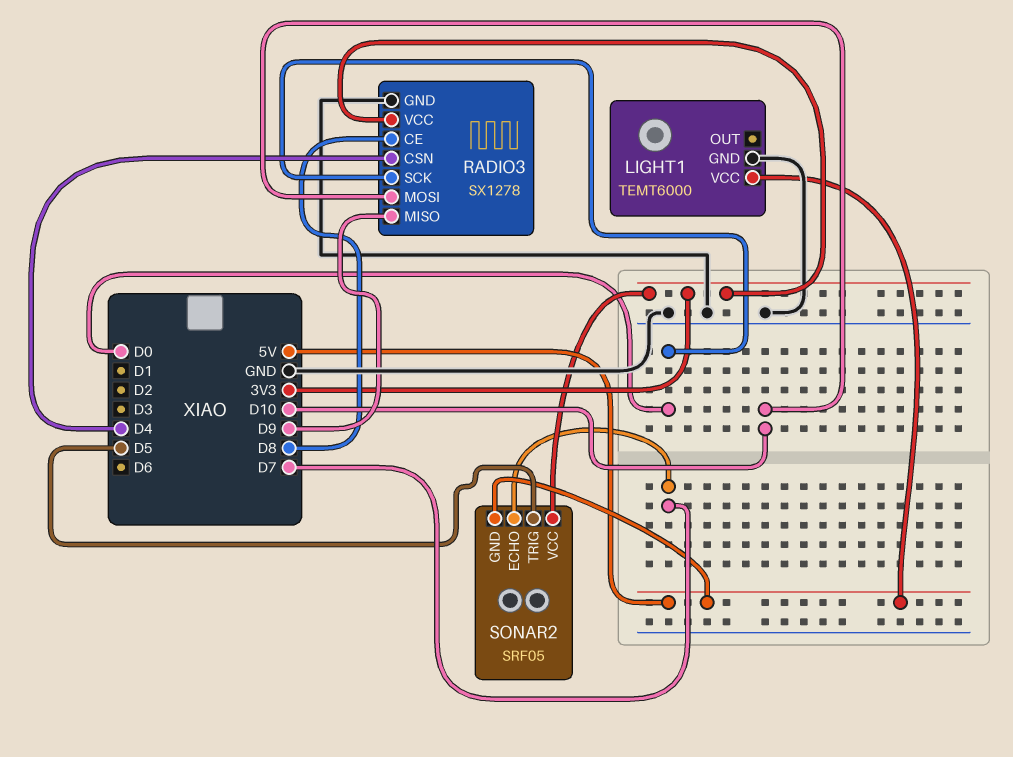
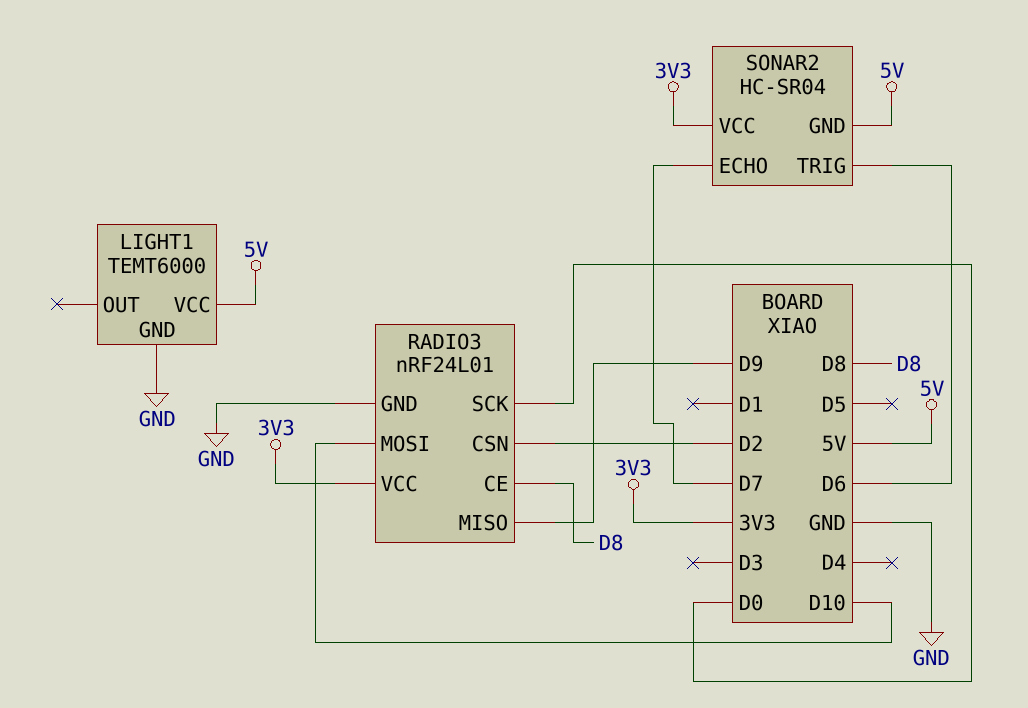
RADIO3: SX1278 -> nRF24L01
RADIO3 pin CSN: D4 -> D2
SONAR2: SRF05 -> HC-SR04
SONAR2 pin TRIG: D5 -> D6

